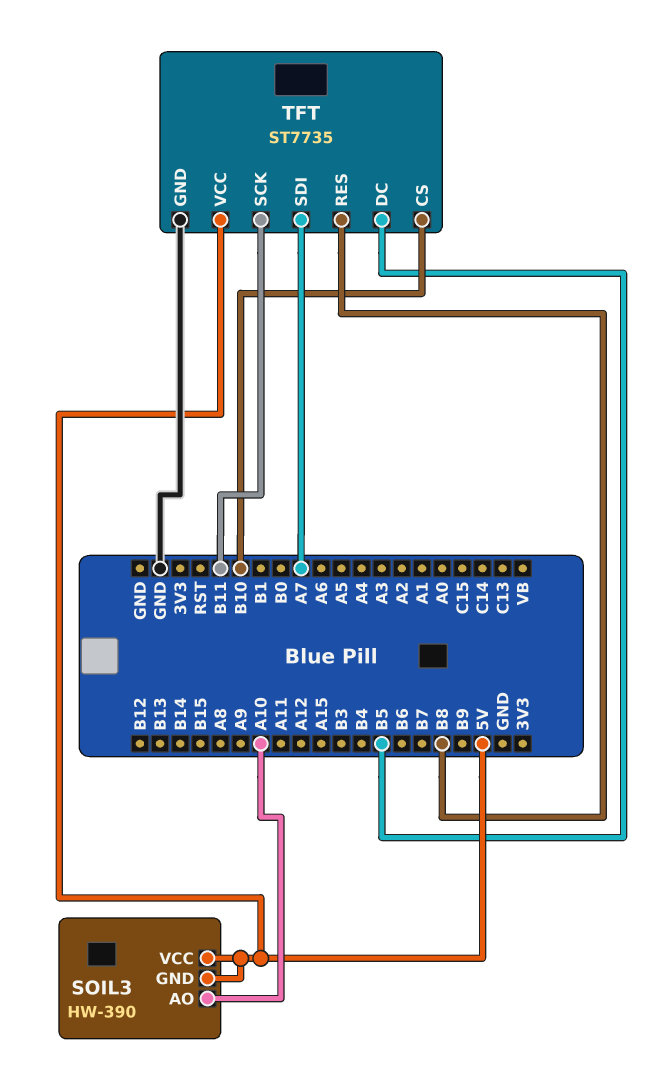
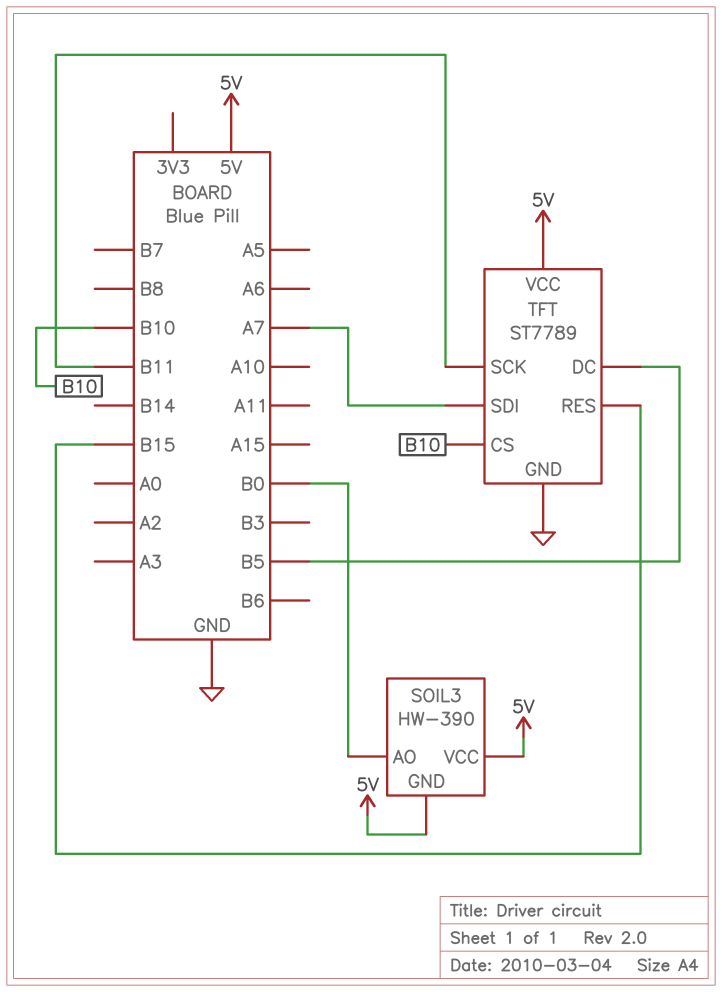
SOIL3 pin AO: A10 -> B0
TFT: ST7735 -> ST7789
TFT pin RES: B8 -> B15

